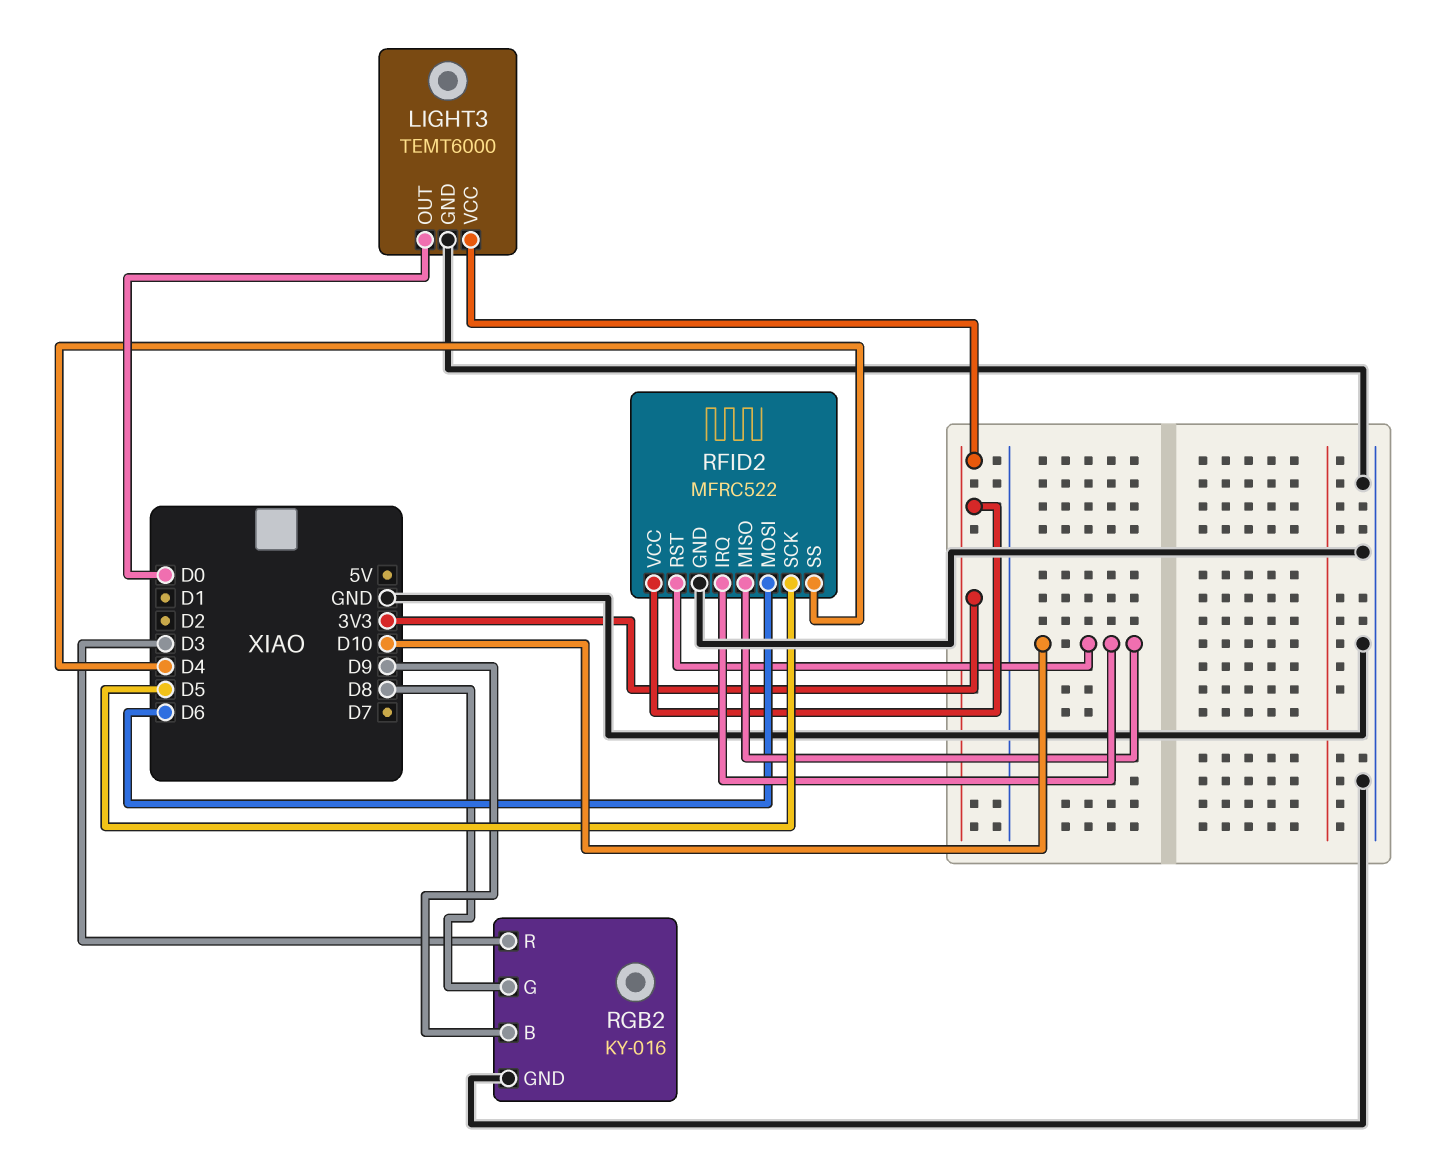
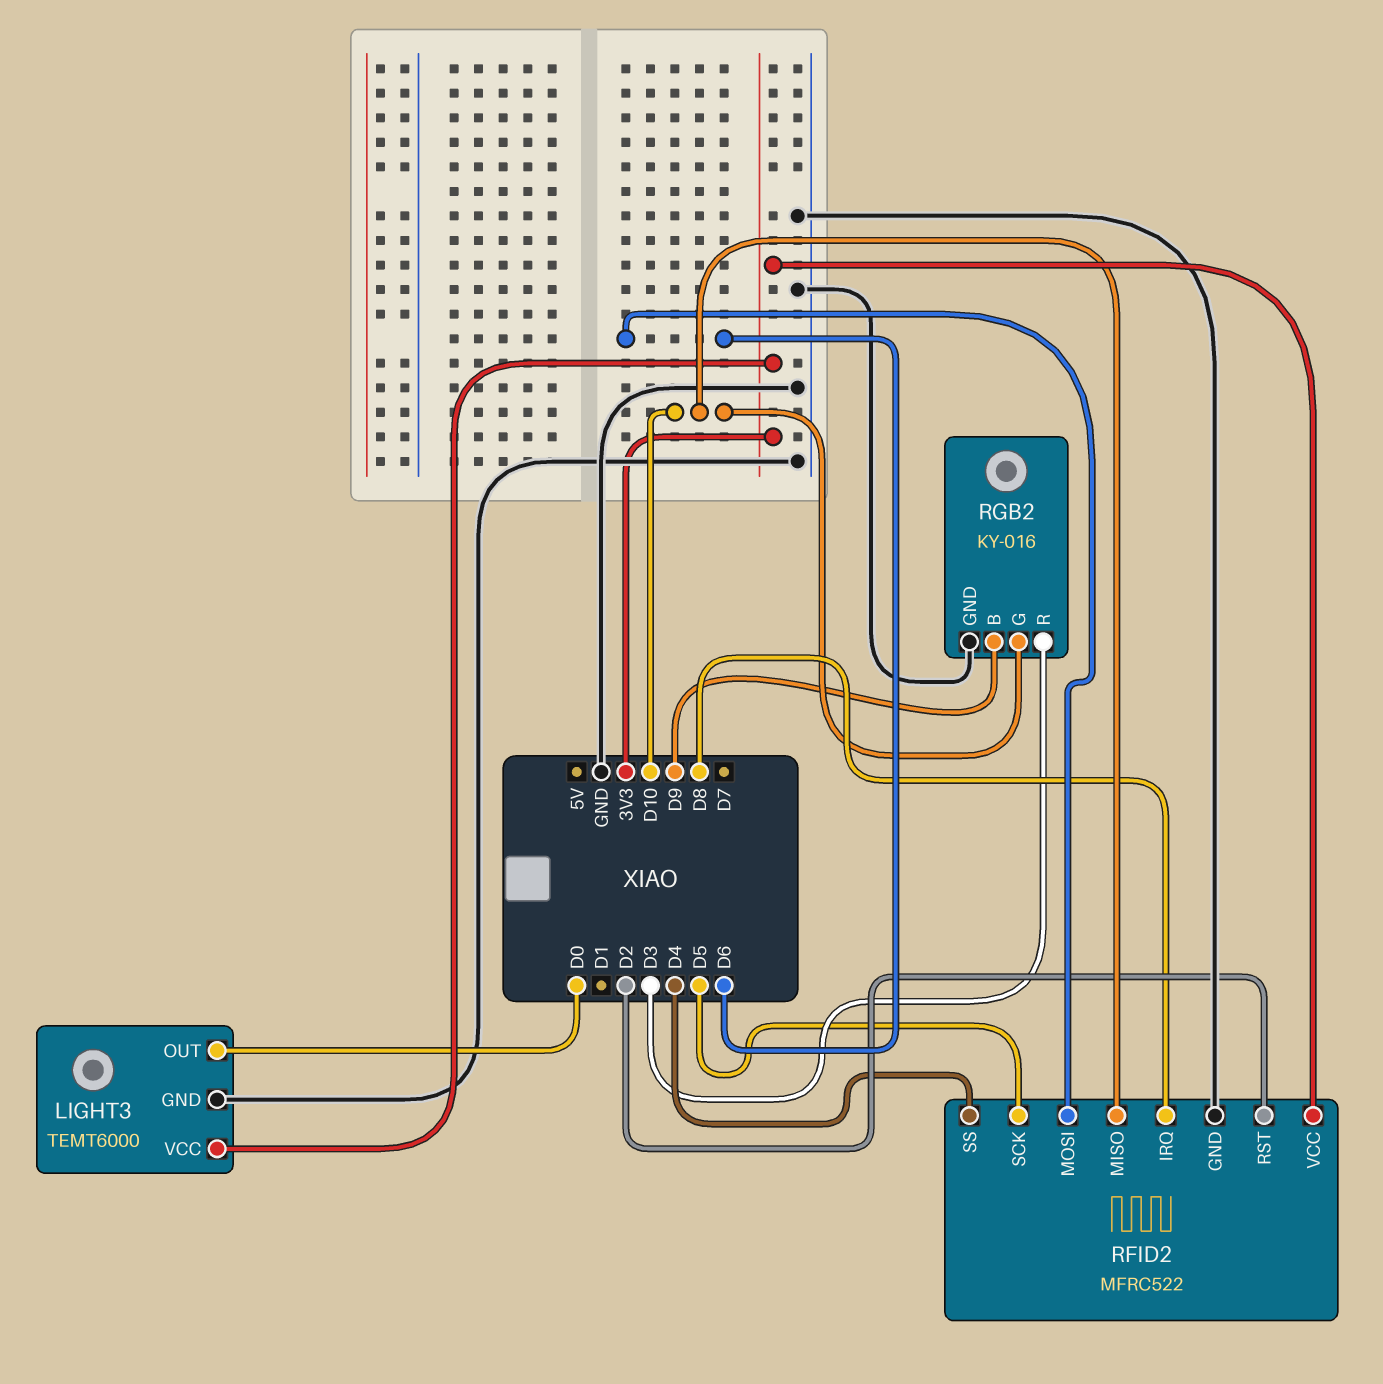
RFID2 pin IRQ: D10 -> D8
RFID2 pin RST: D10 -> D2
RGB2 pin G: D8 -> D10

